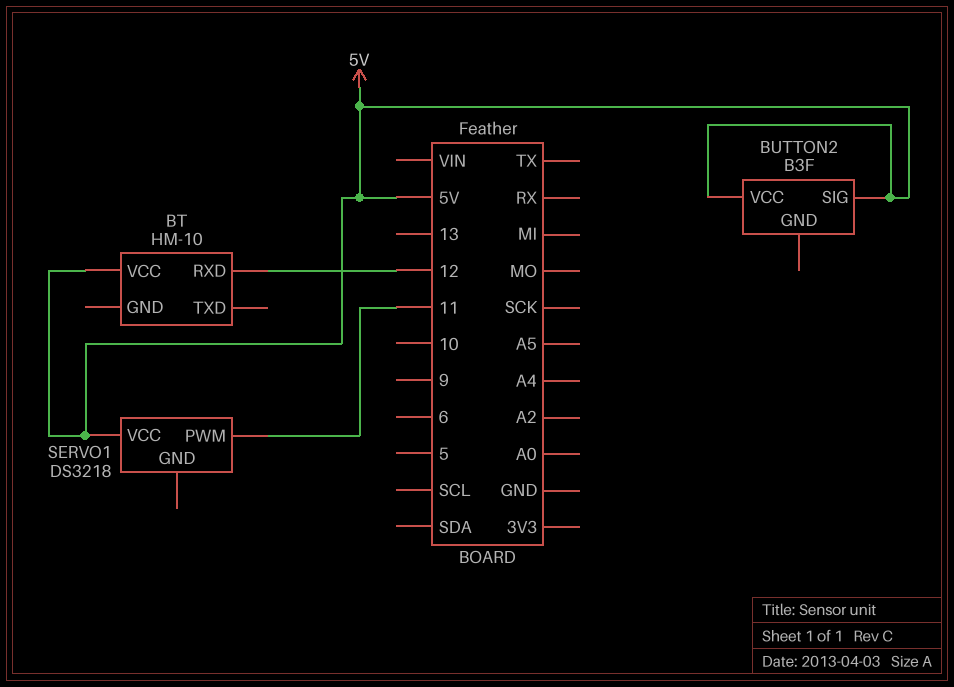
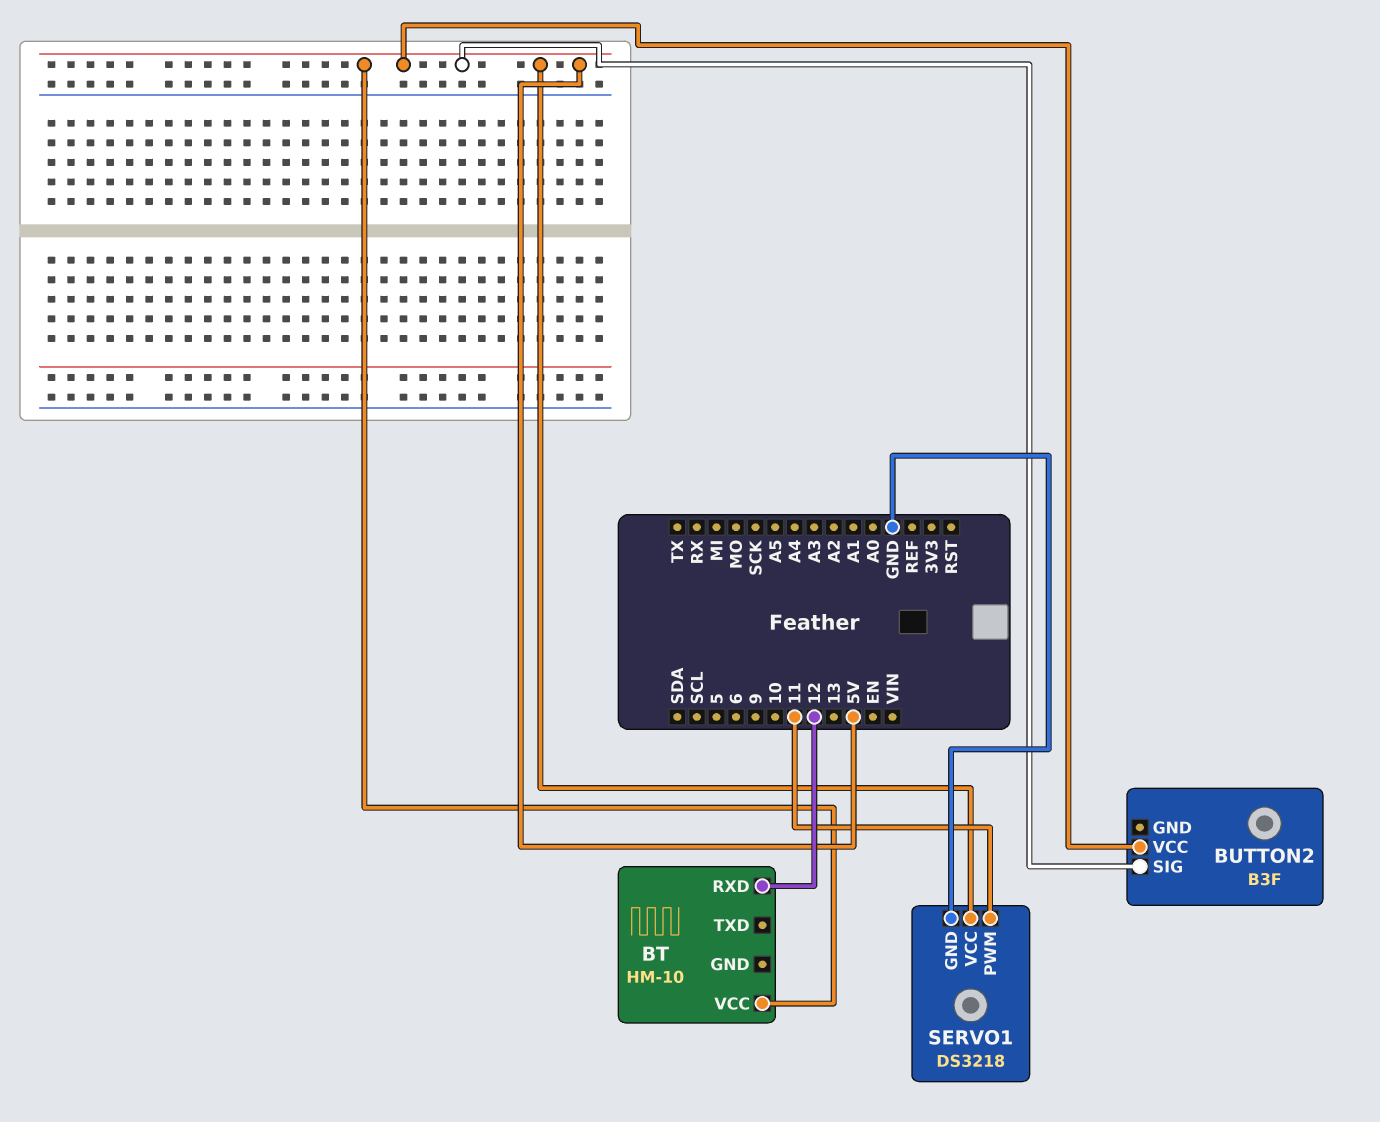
SERVO1 pin GND: none -> GND

